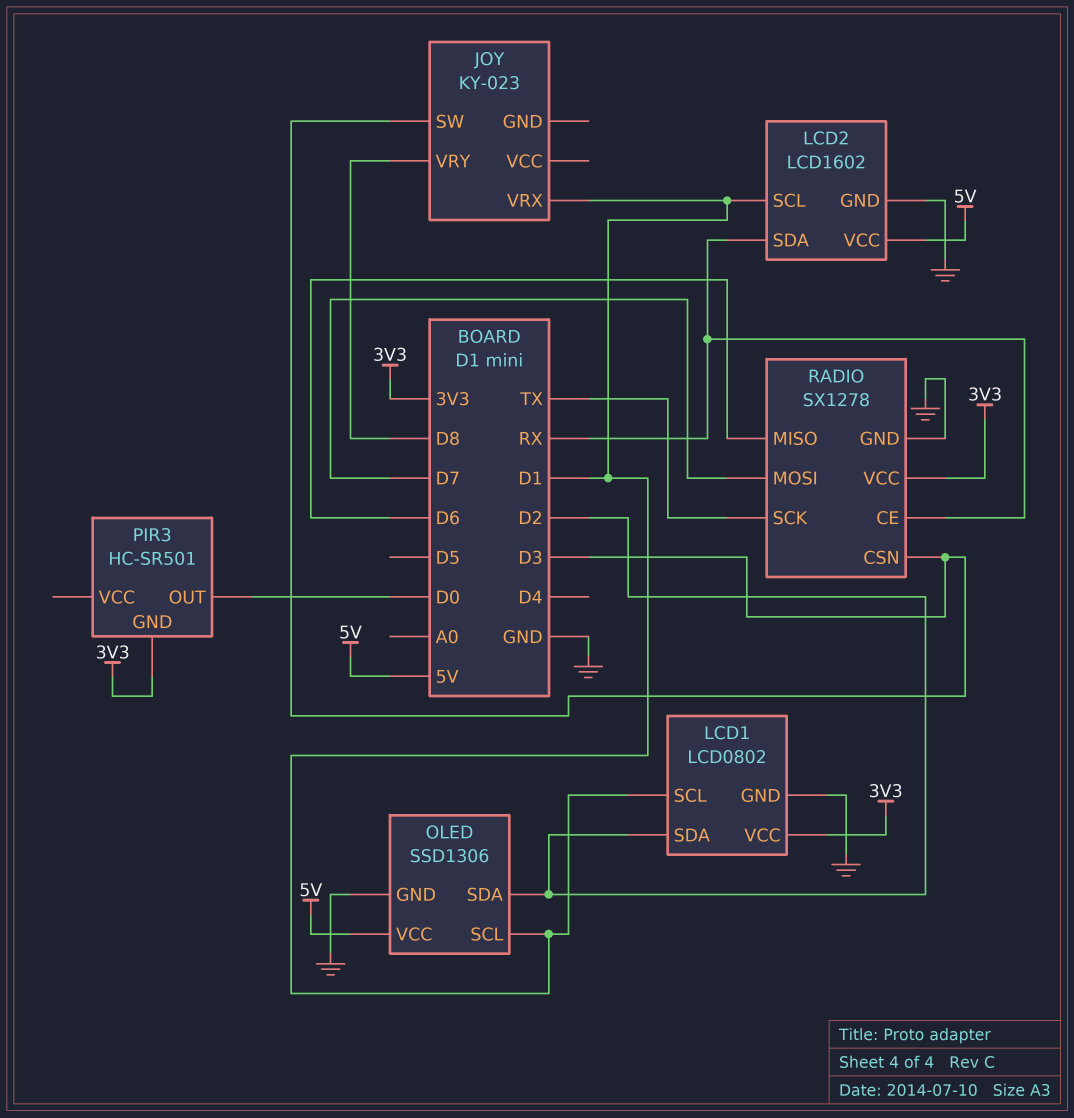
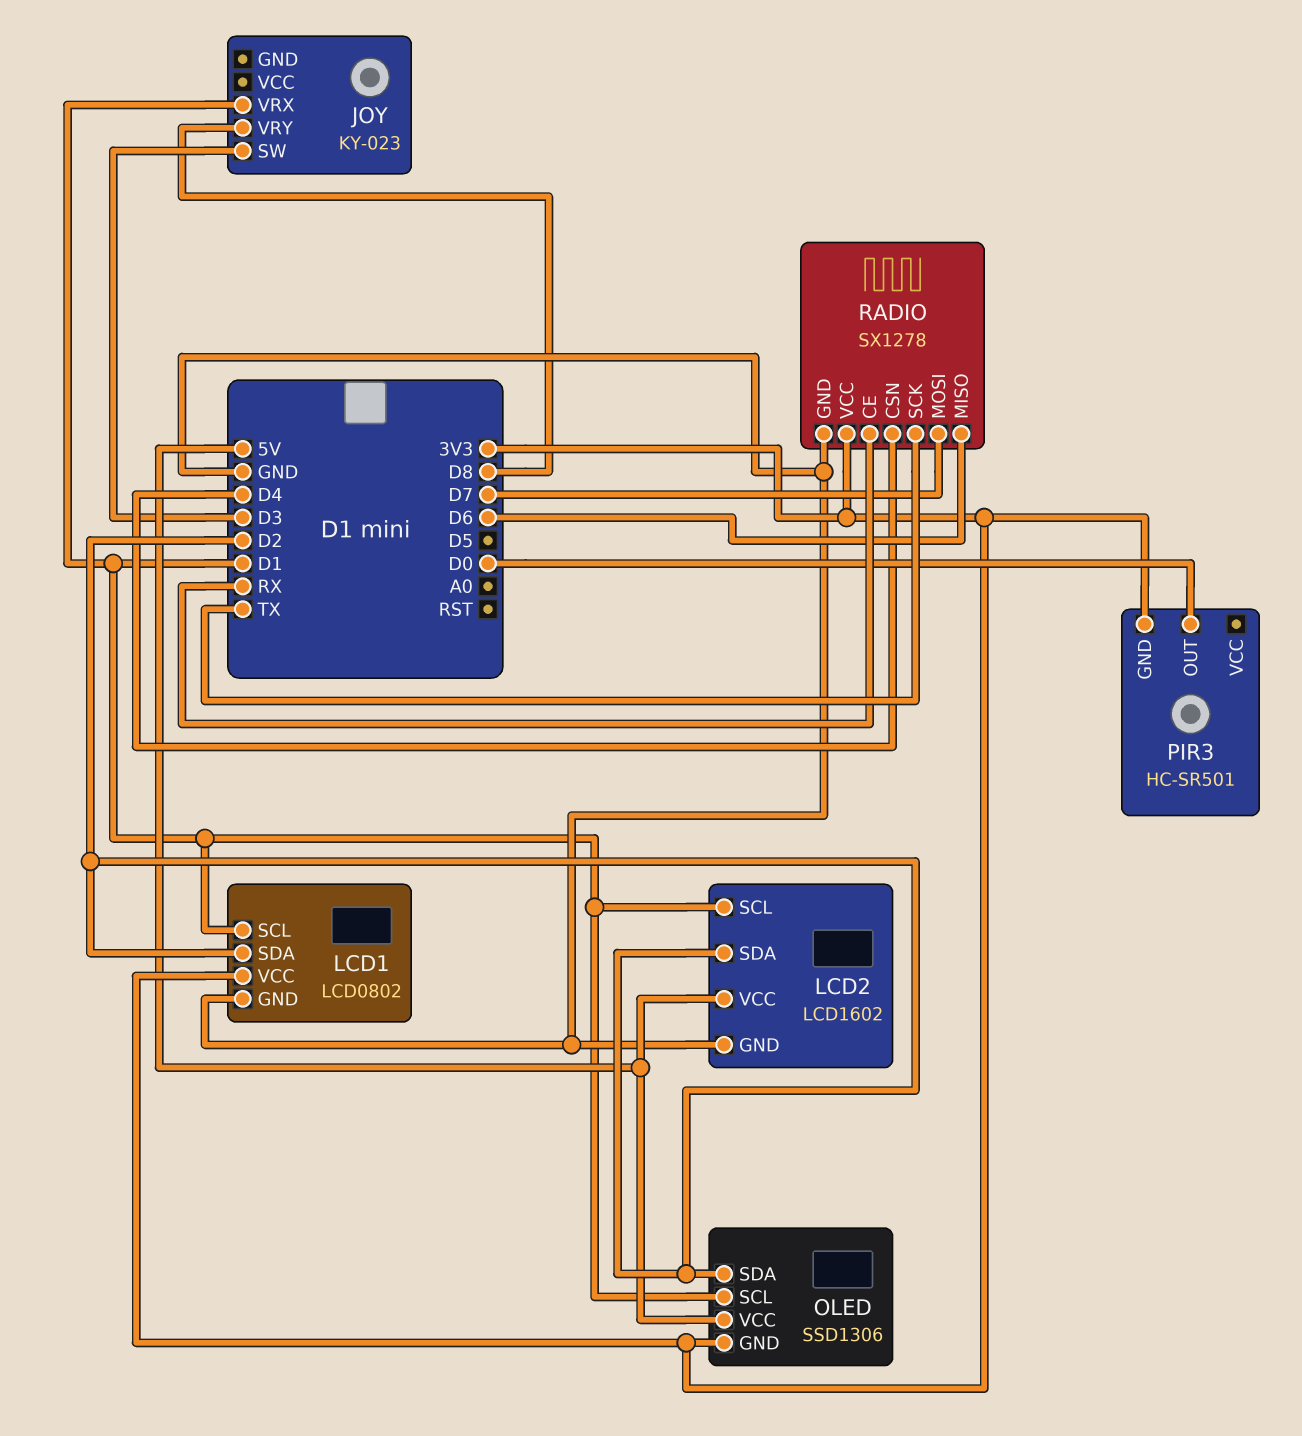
LCD2 pin SDA: RX -> D2
OLED pin GND: GND -> 3V3
RADIO pin CSN: D3 -> D4

